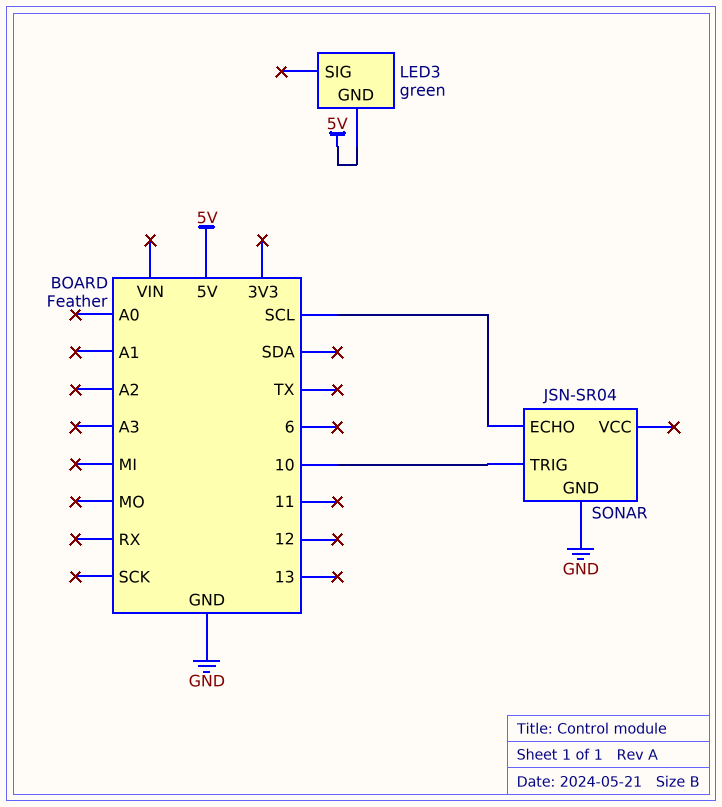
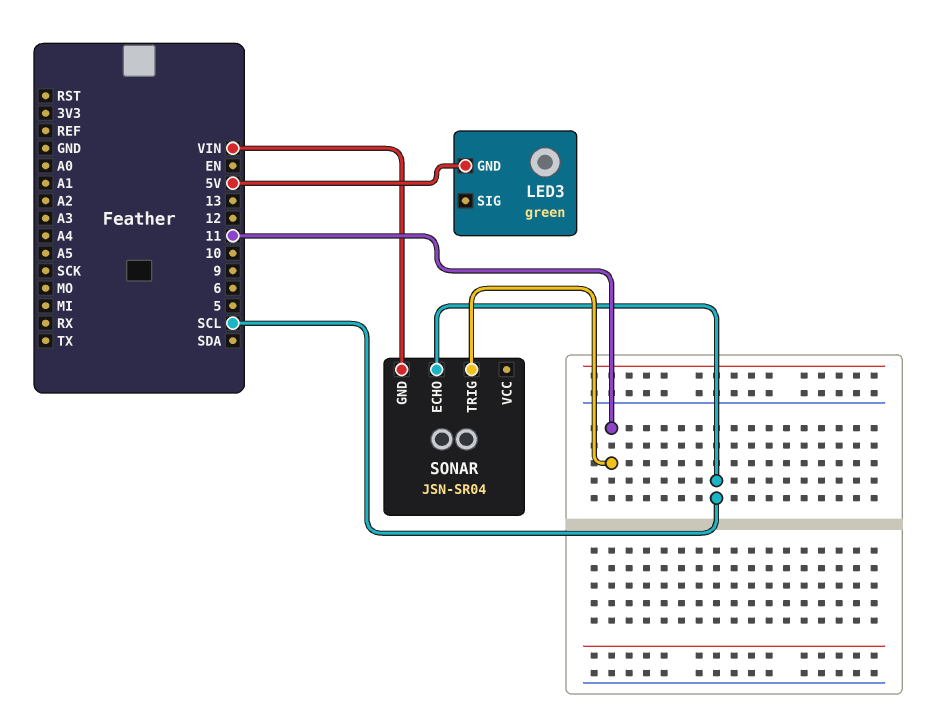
SONAR pin GND: GND -> VIN
SONAR pin TRIG: 10 -> 11

